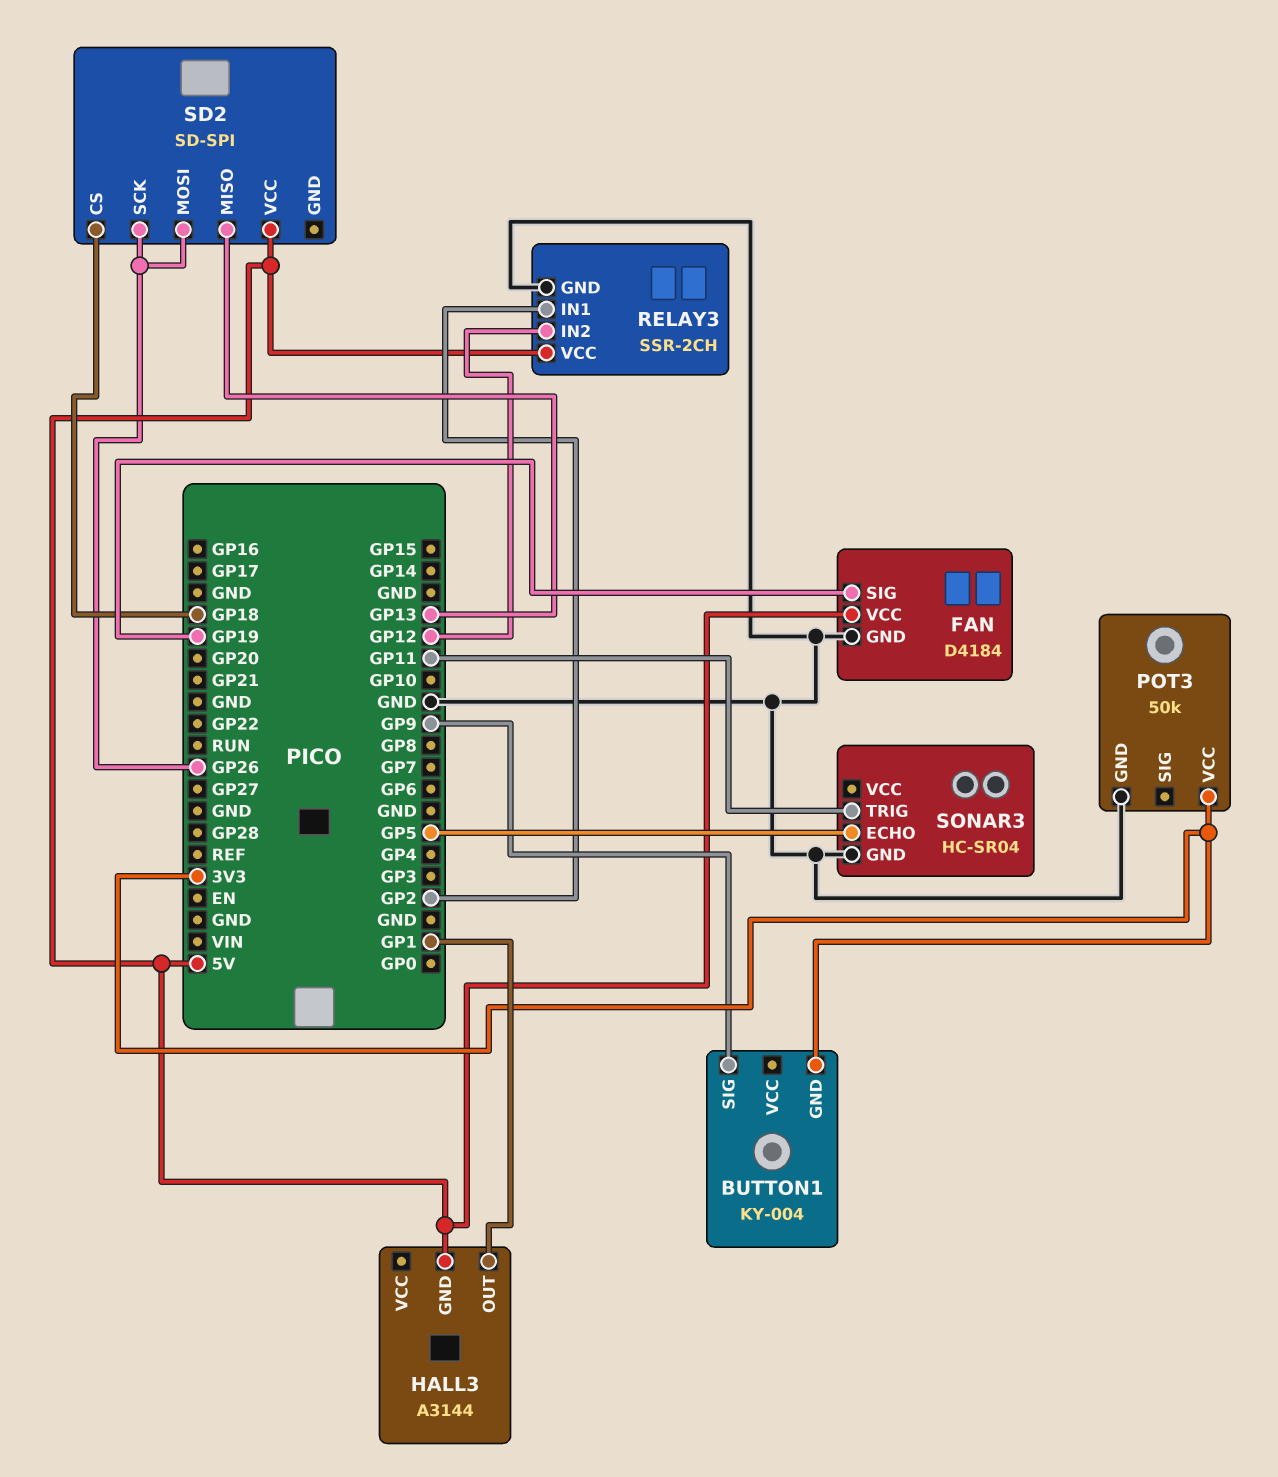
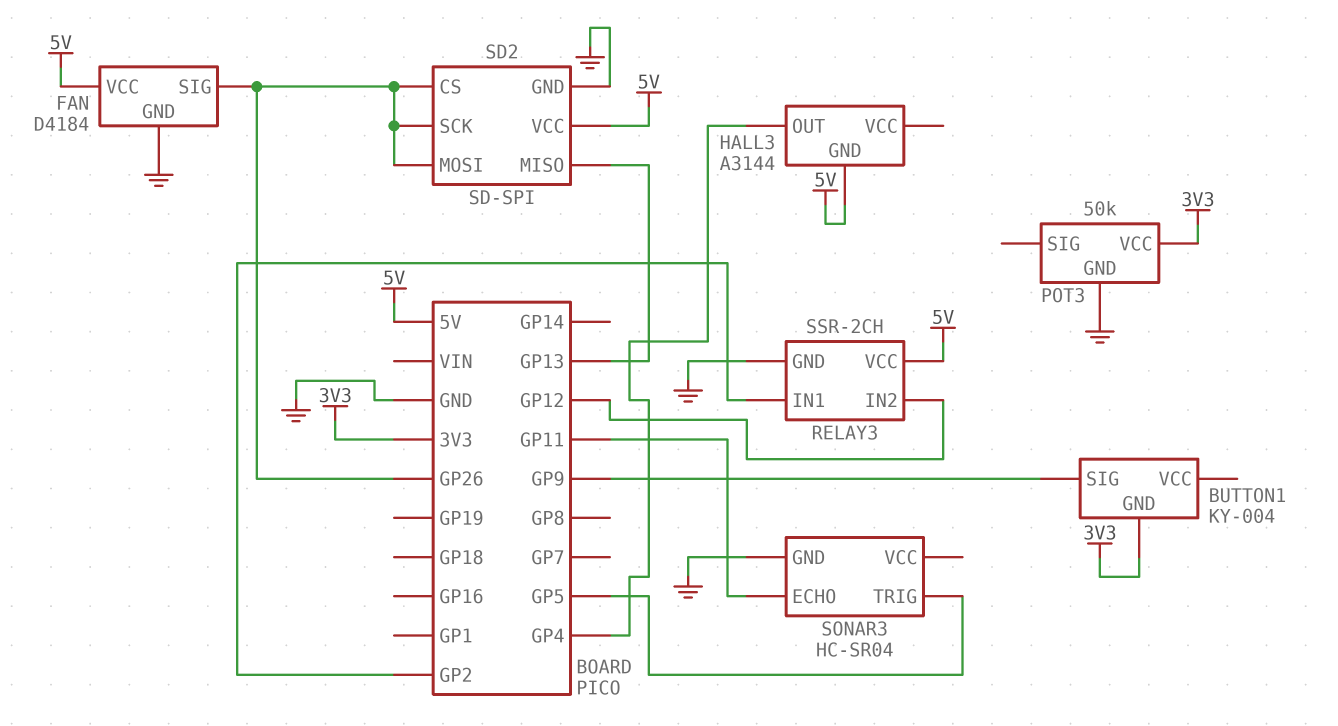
FAN pin SIG: GP19 -> GP26
HALL3 pin OUT: GP1 -> GP4
SD2 pin CS: GP18 -> GP26
SD2 pin GND: none -> GND
SONAR3 pin ECHO: GP5 -> GP11
SONAR3 pin TRIG: GP11 -> GP5

